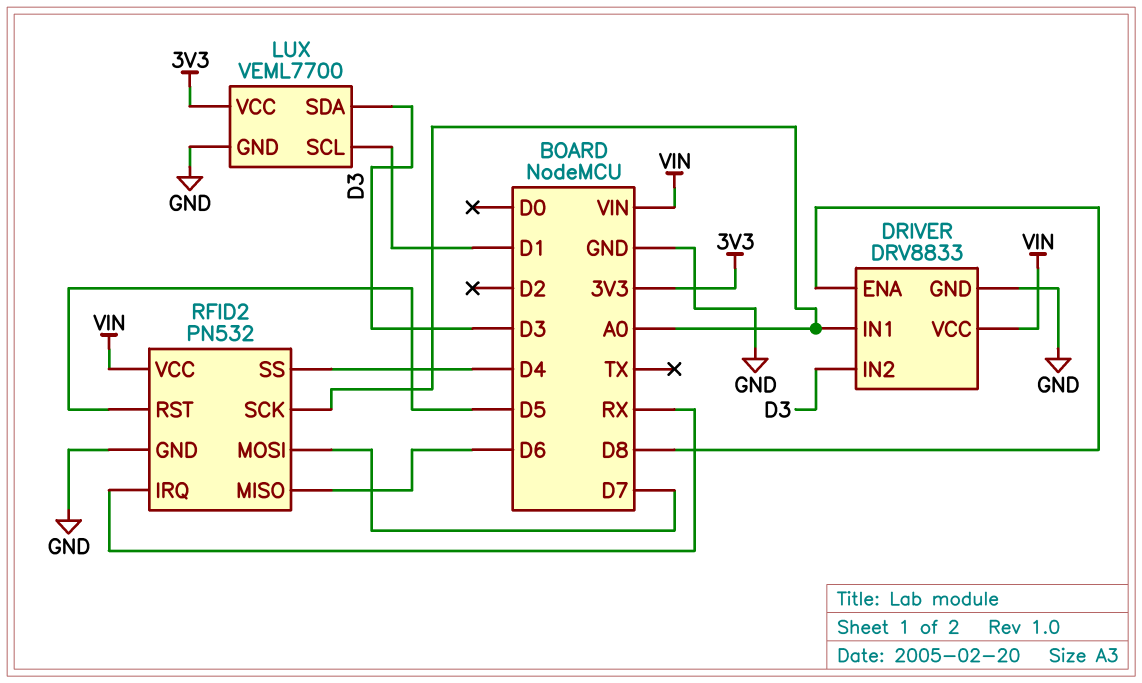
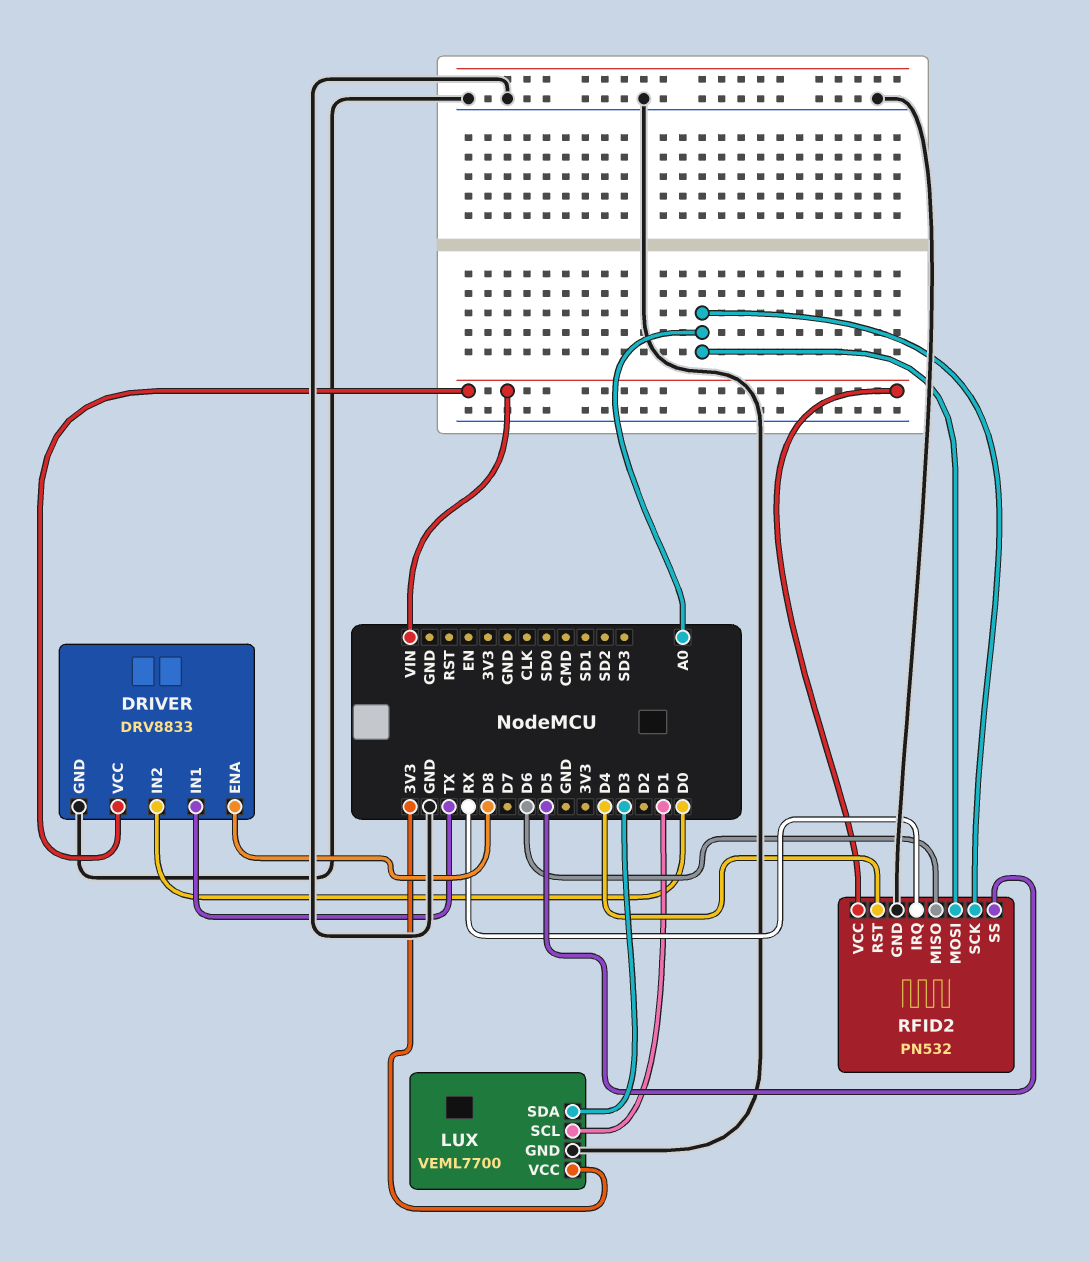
DRIVER pin IN1: A0 -> TX
DRIVER pin IN2: D3 -> D0
RFID2 pin MOSI: D7 -> A0
RFID2 pin RST: D5 -> D4
RFID2 pin SS: D4 -> D5

